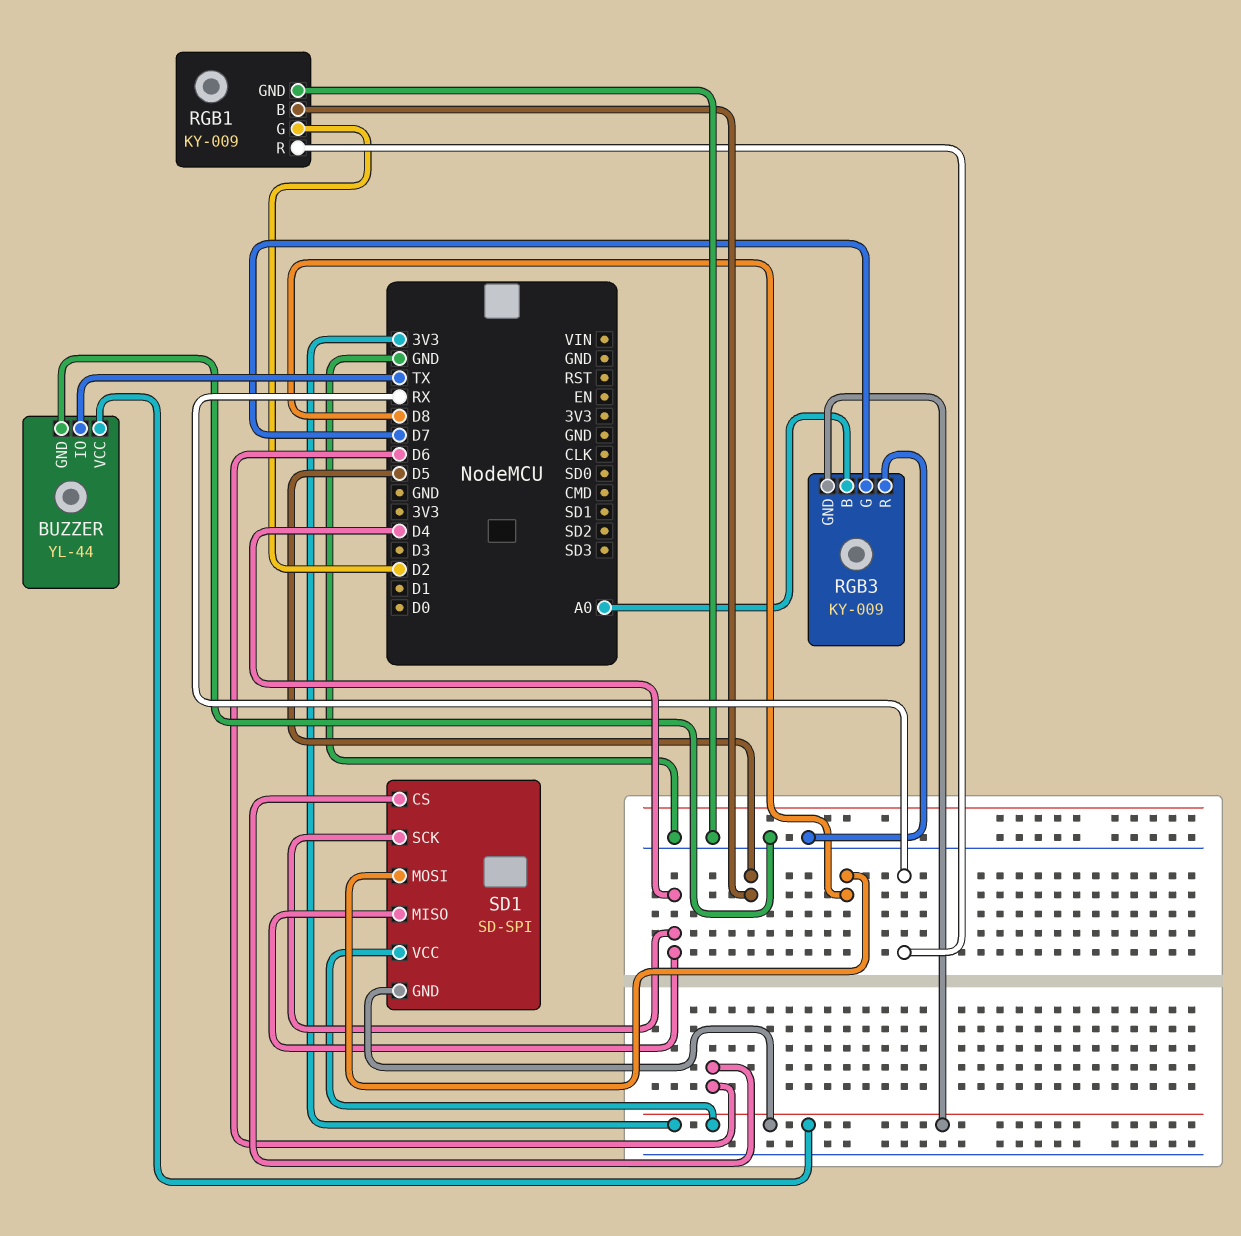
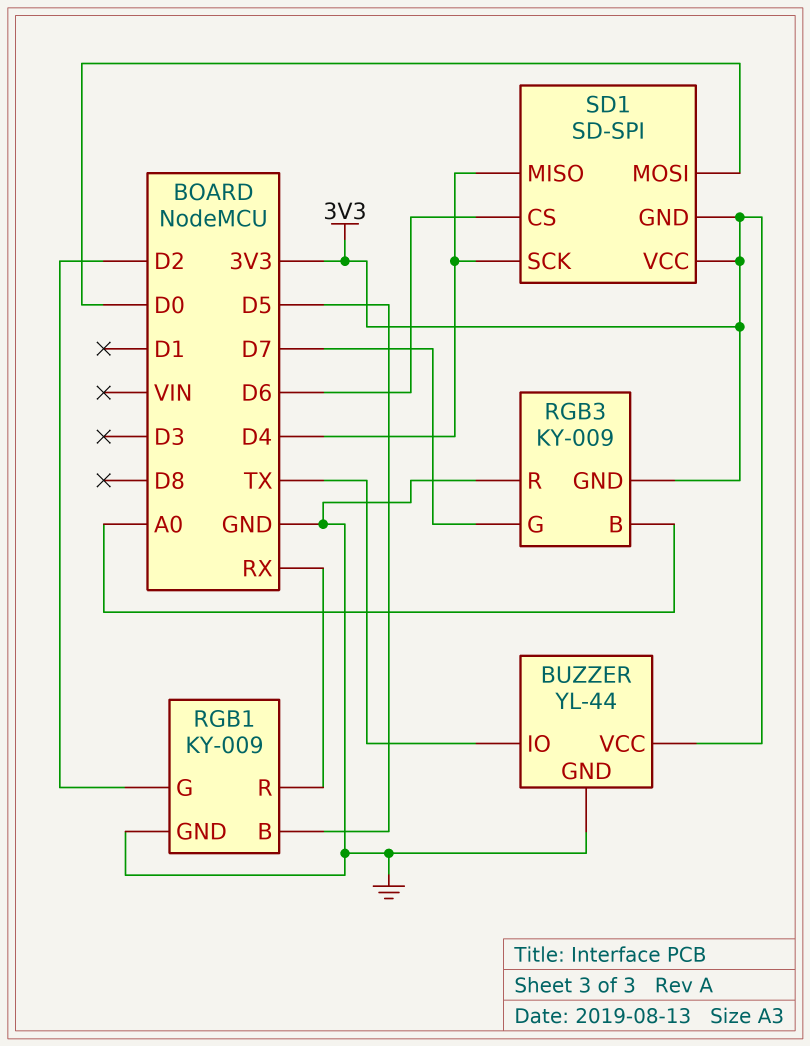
SD1 pin MOSI: D8 -> D0

